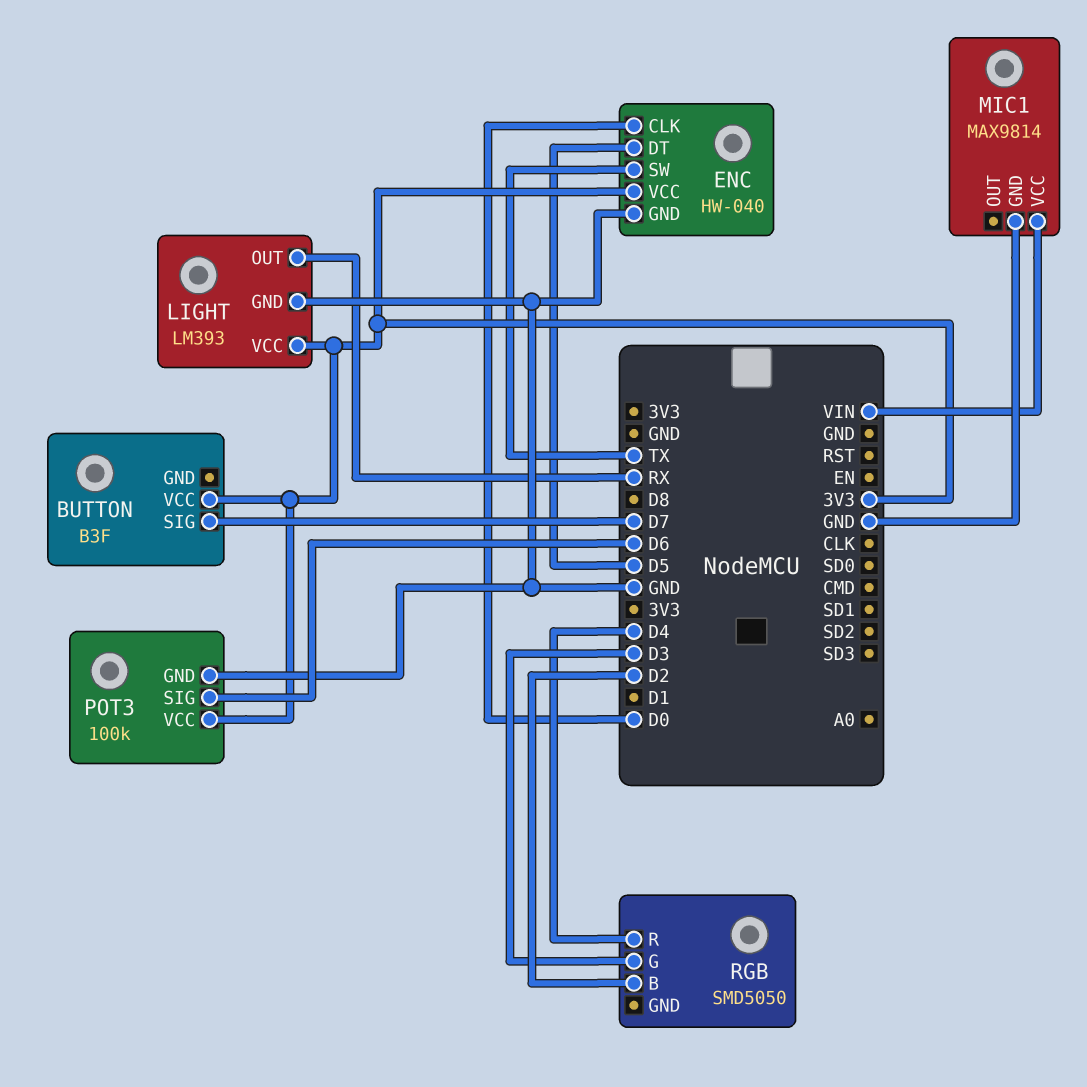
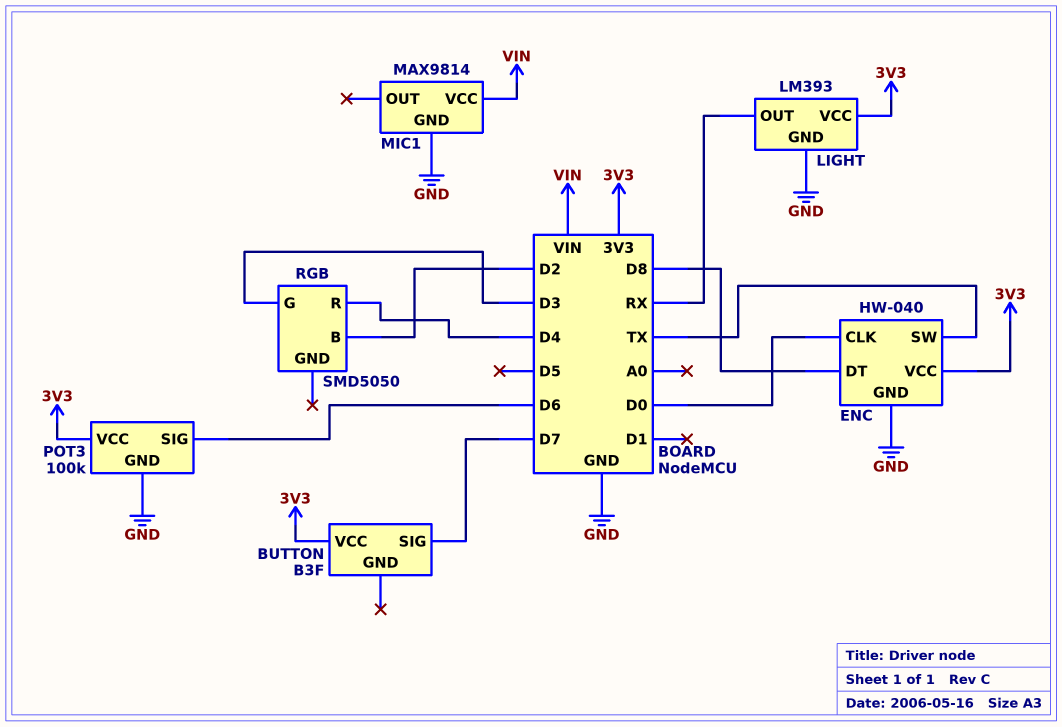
ENC pin DT: D5 -> D8

